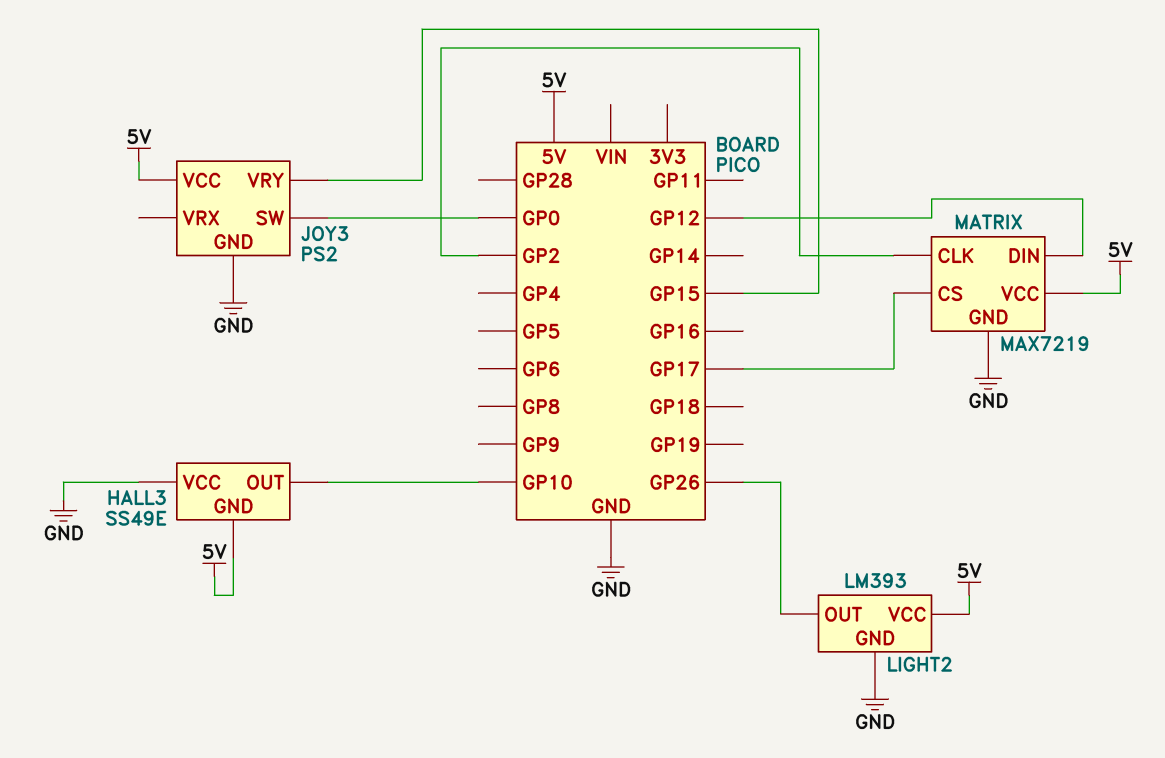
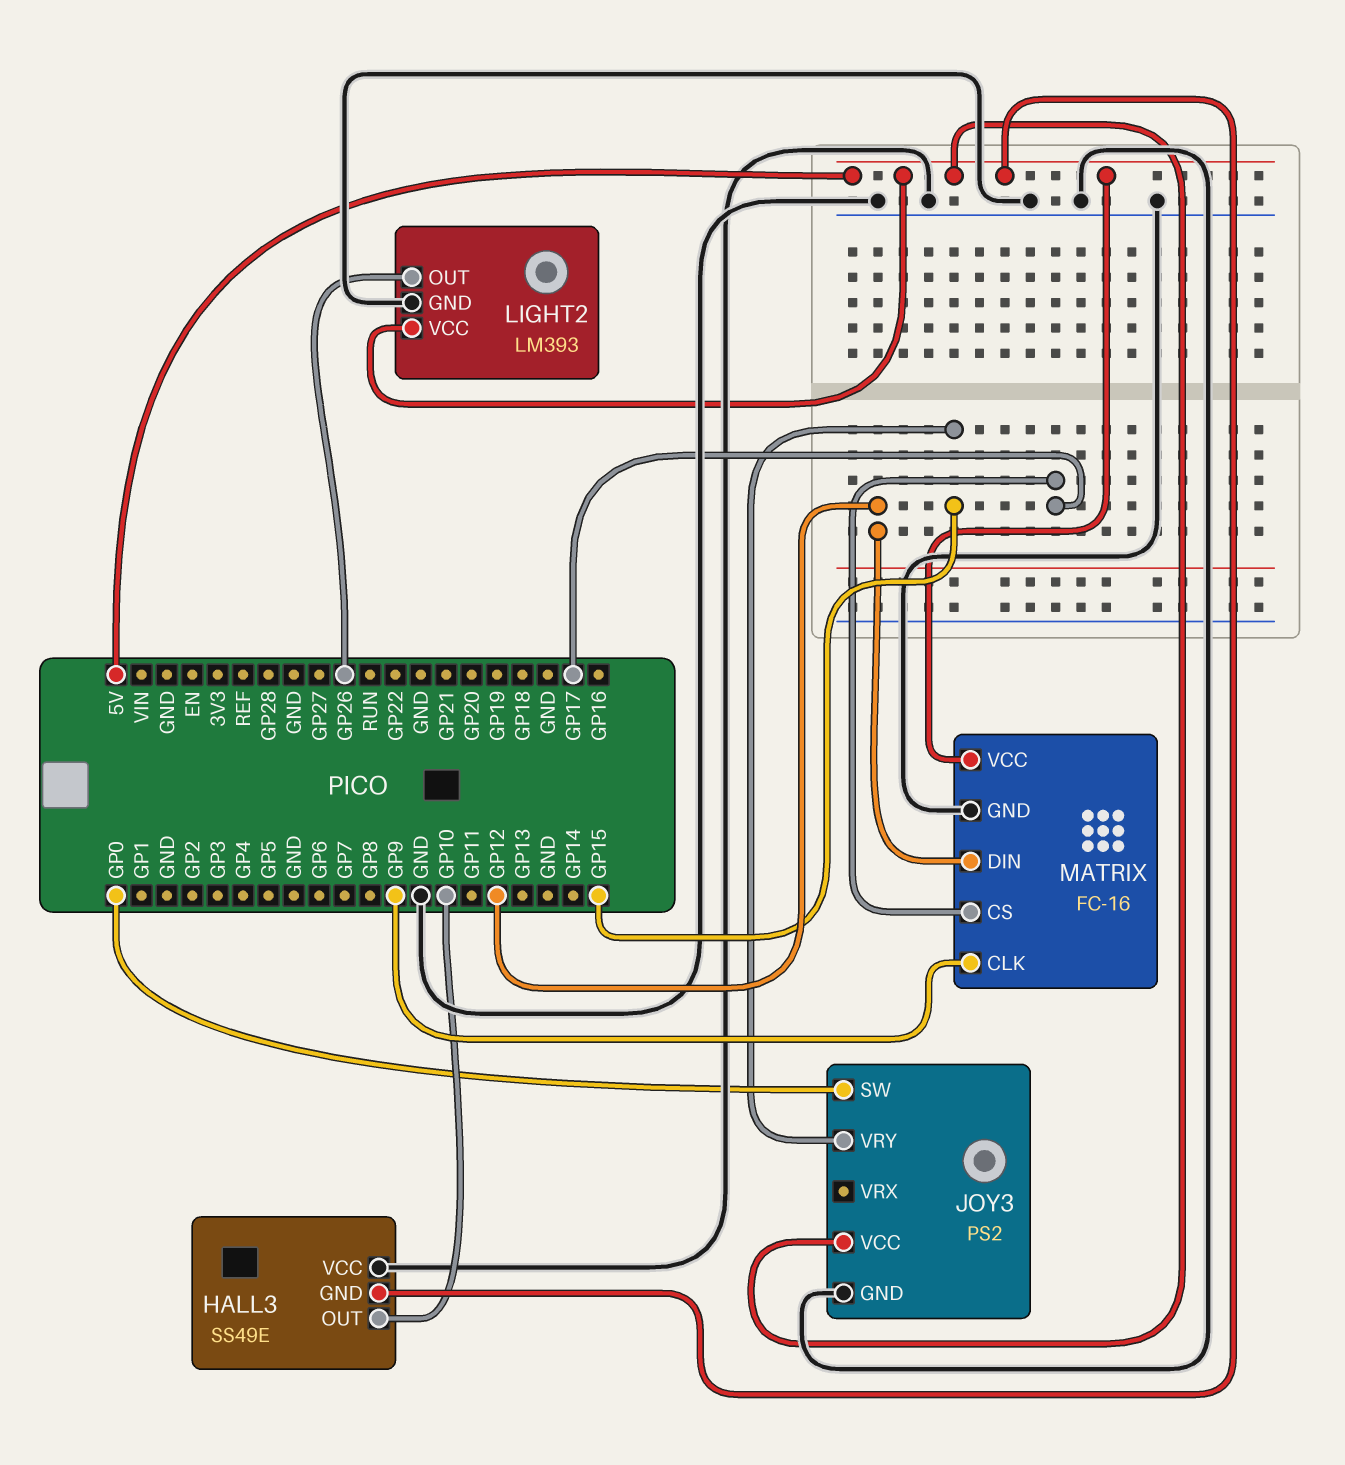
MATRIX: MAX7219 -> FC-16
MATRIX pin CLK: GP2 -> GP9

